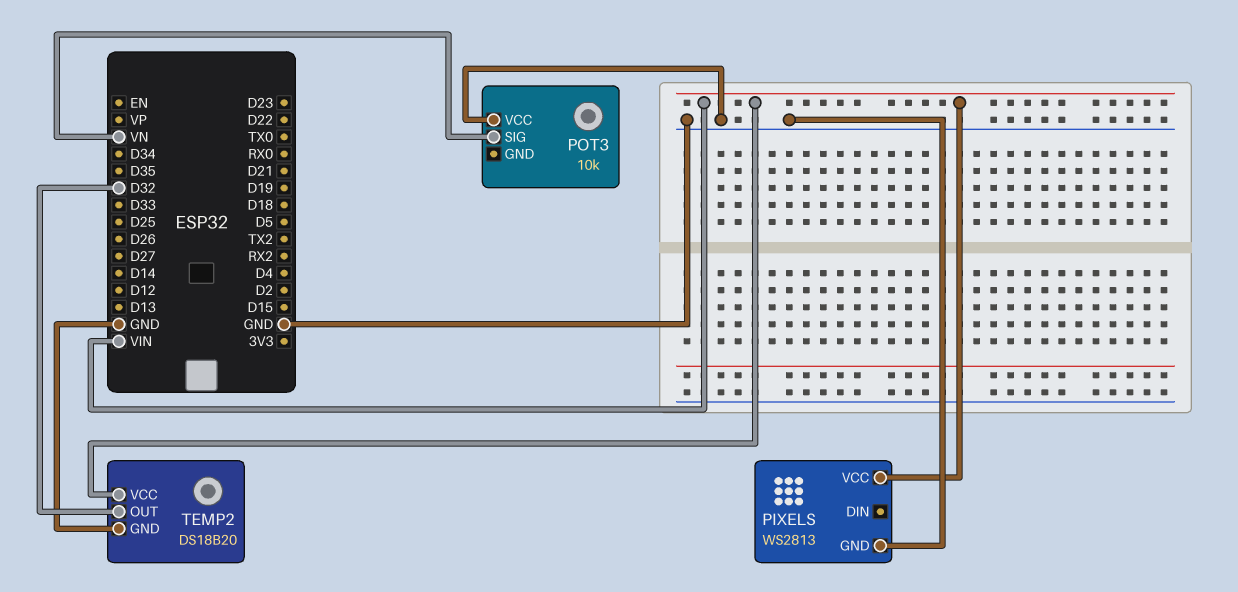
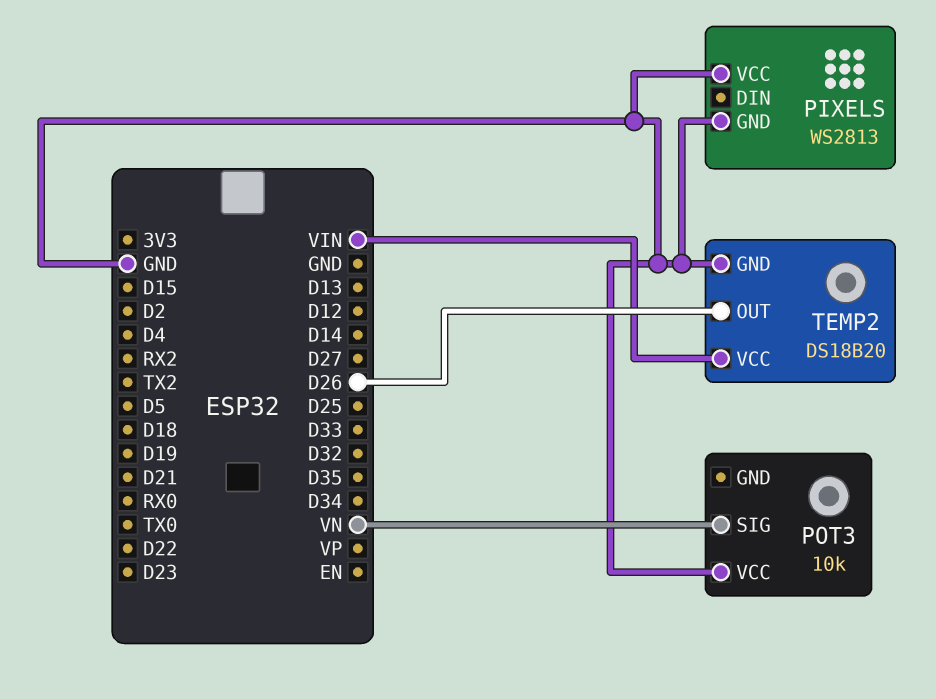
PIXELS pin VCC: VIN -> GND
TEMP2 pin OUT: D32 -> D26

